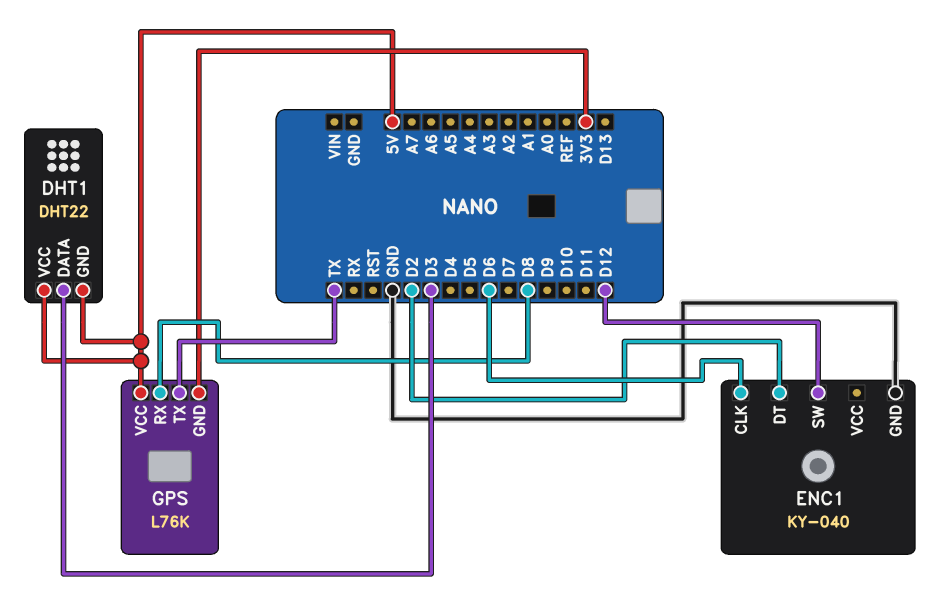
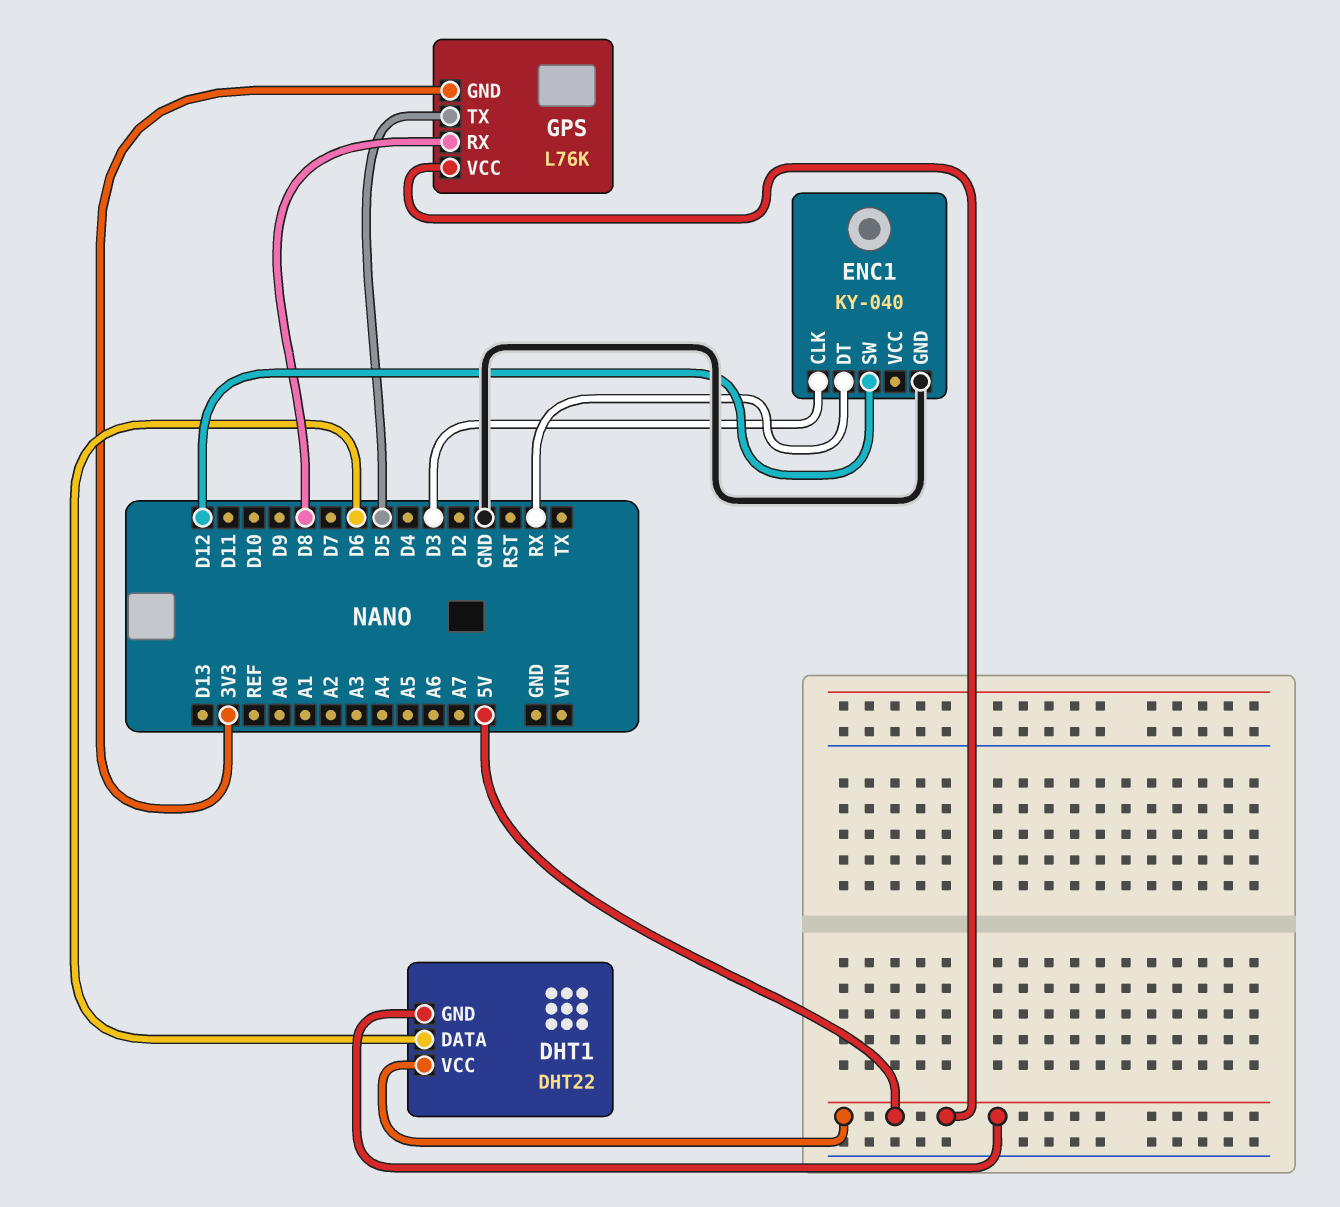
DHT1 pin DATA: D3 -> D6
ENC1 pin CLK: D6 -> D3
ENC1 pin DT: D2 -> RX
GPS pin TX: TX -> D5

